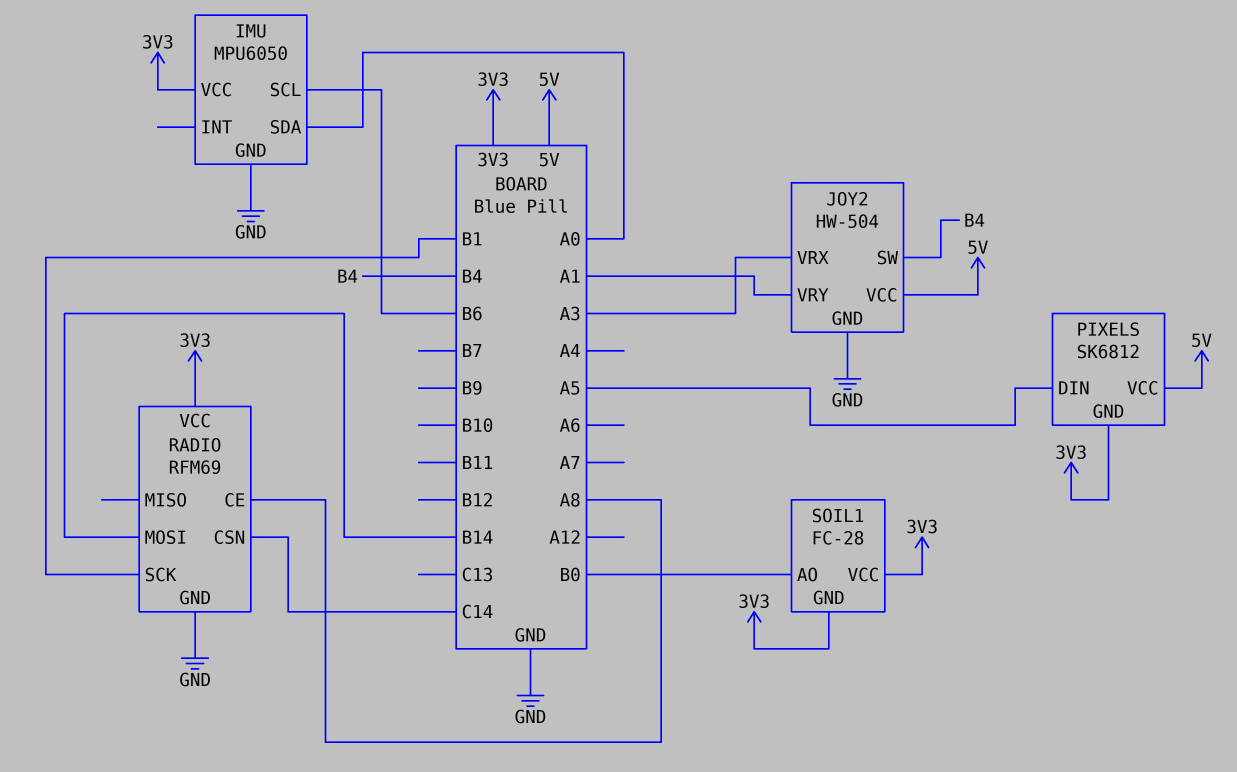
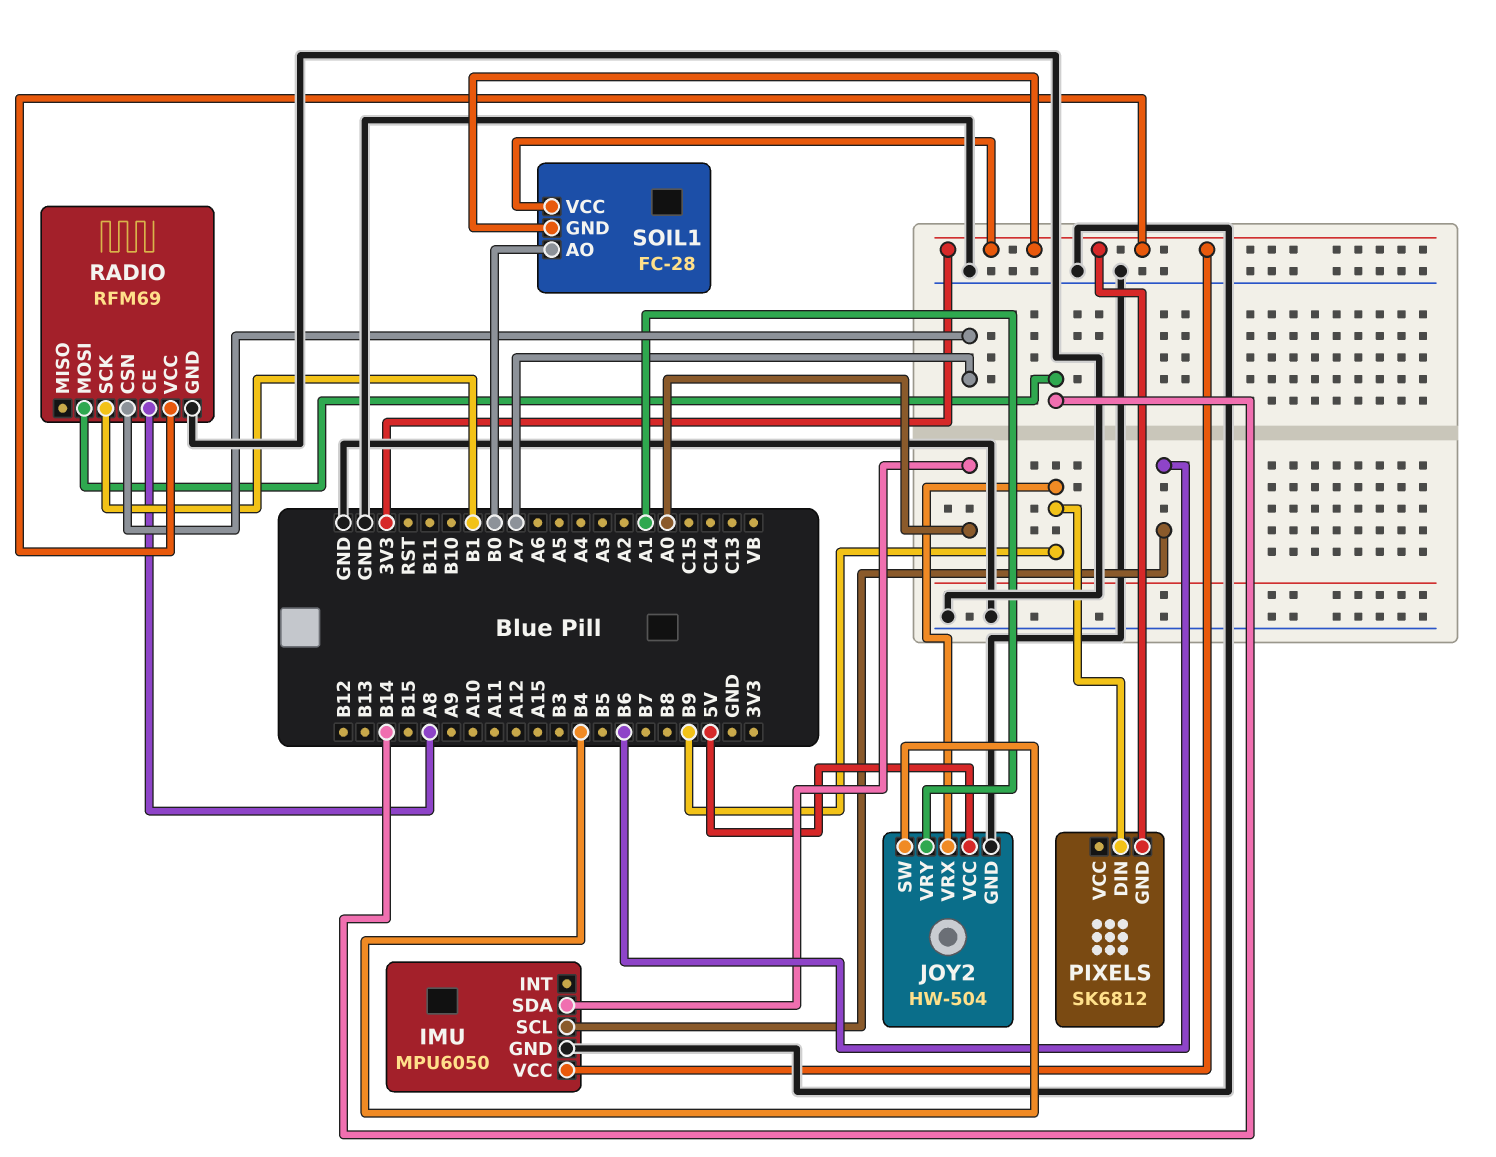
JOY2 pin VRX: A3 -> B9
PIXELS pin DIN: A5 -> B9
PIXELS pin VCC: 5V -> none
RADIO pin CSN: C14 -> A7

